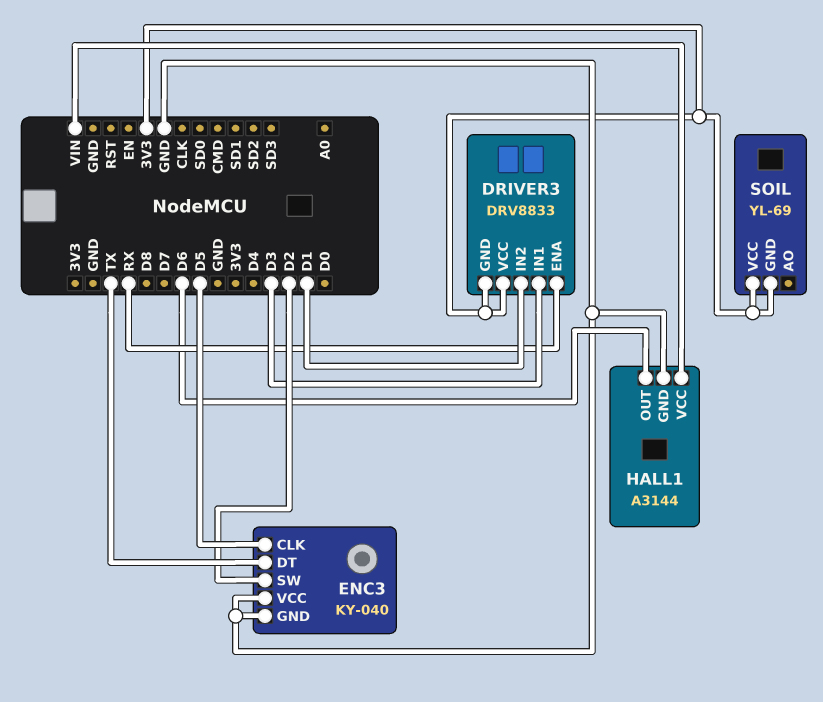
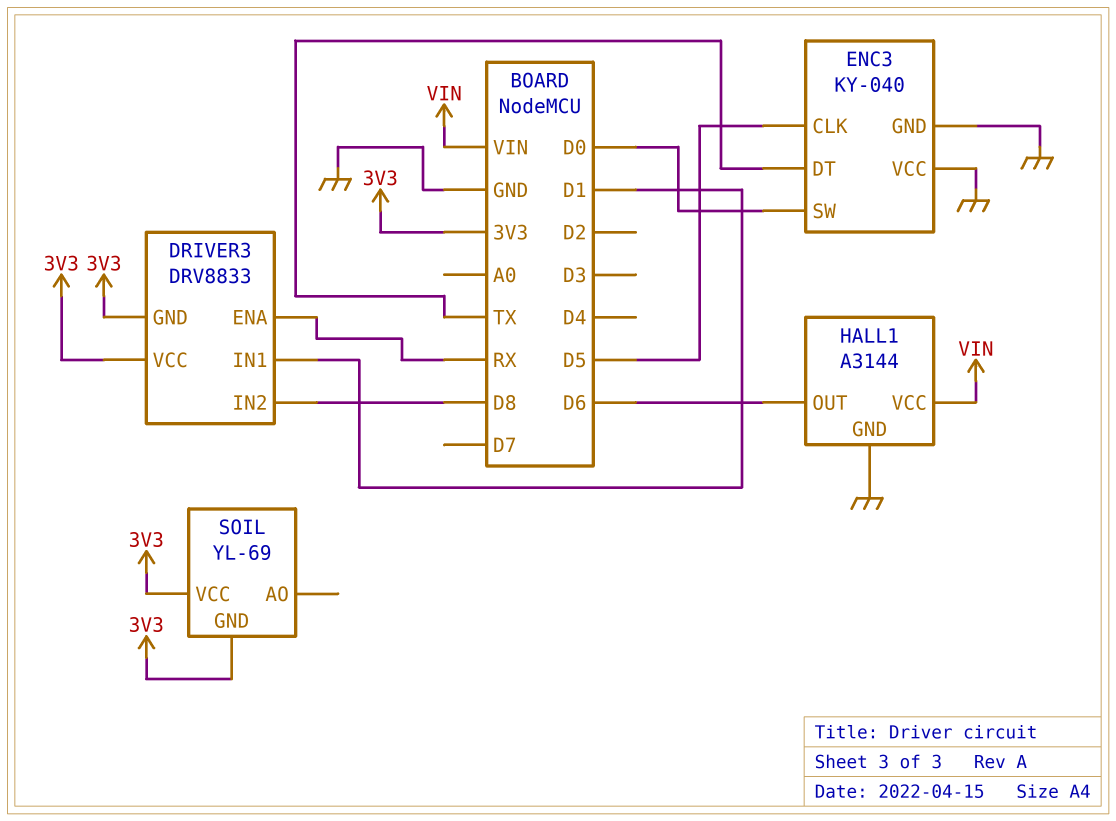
DRIVER3 pin IN1: D3 -> D1
DRIVER3 pin IN2: D1 -> D8
ENC3 pin SW: D2 -> D0

